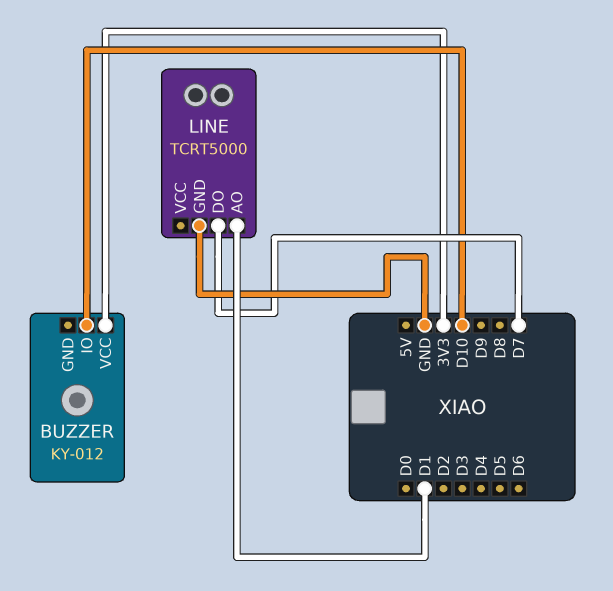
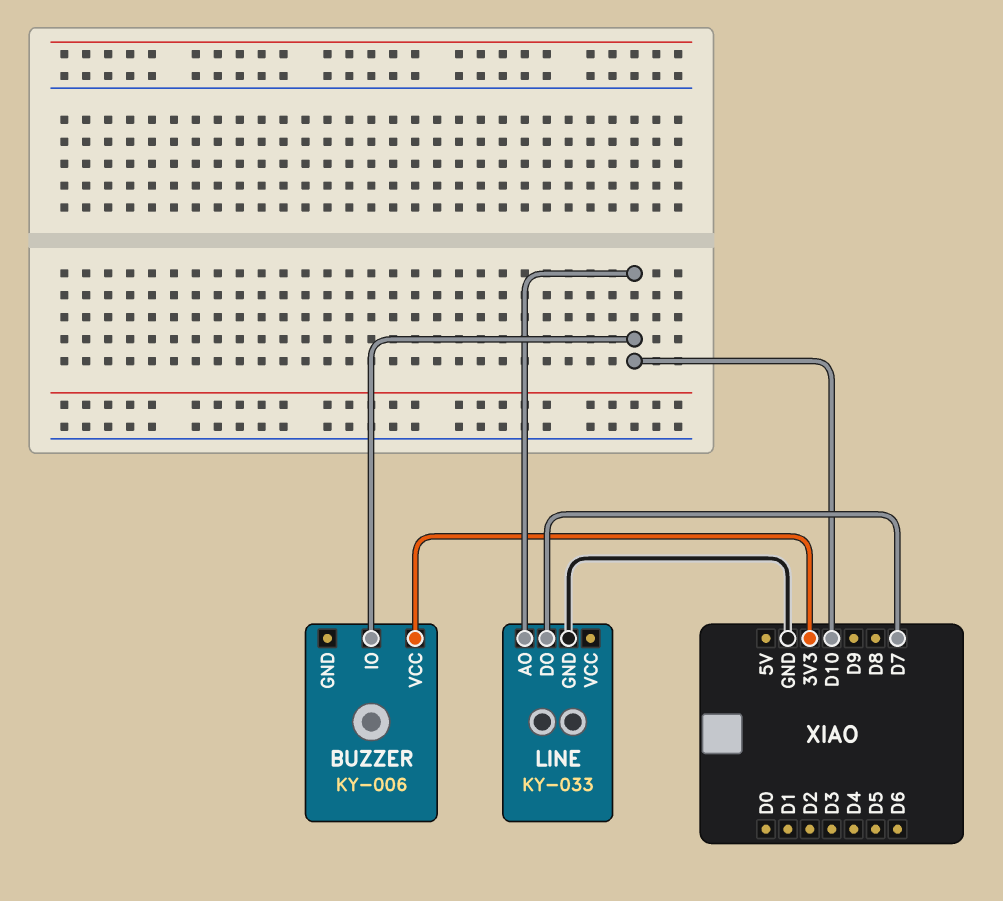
BUZZER: KY-012 -> KY-006
LINE: TCRT5000 -> KY-033
LINE pin AO: D1 -> D10

